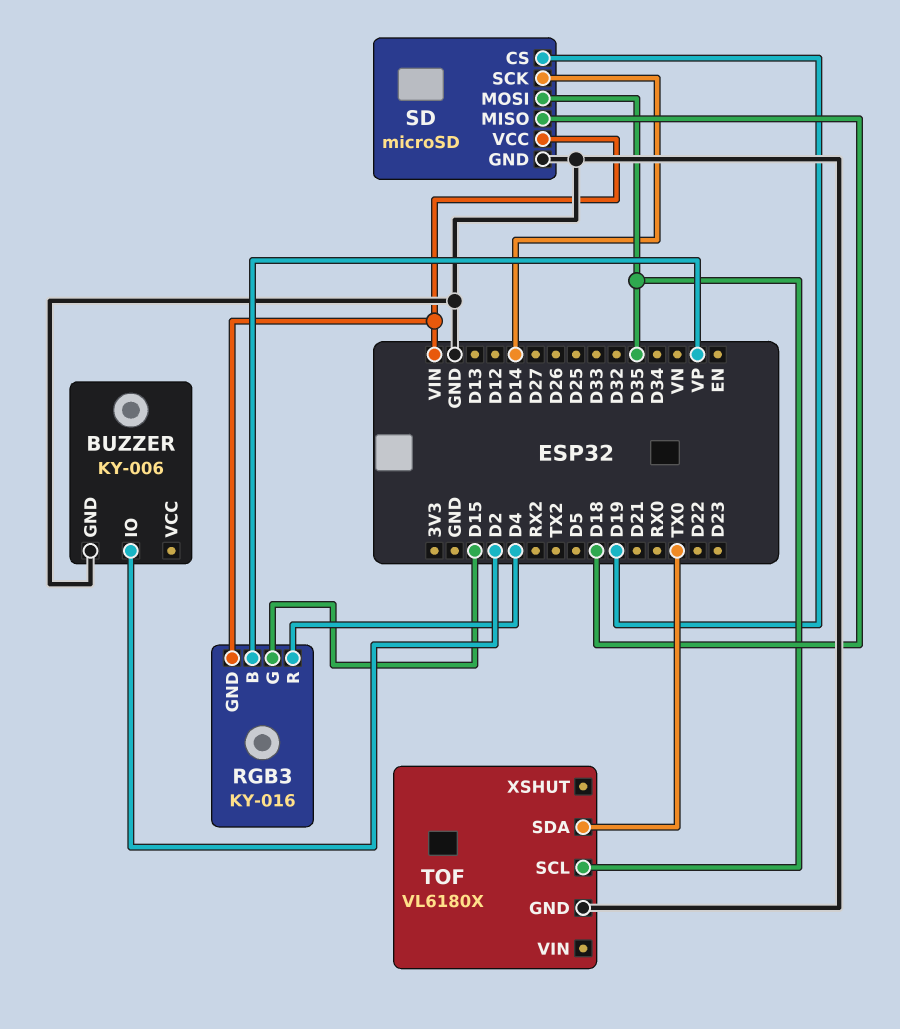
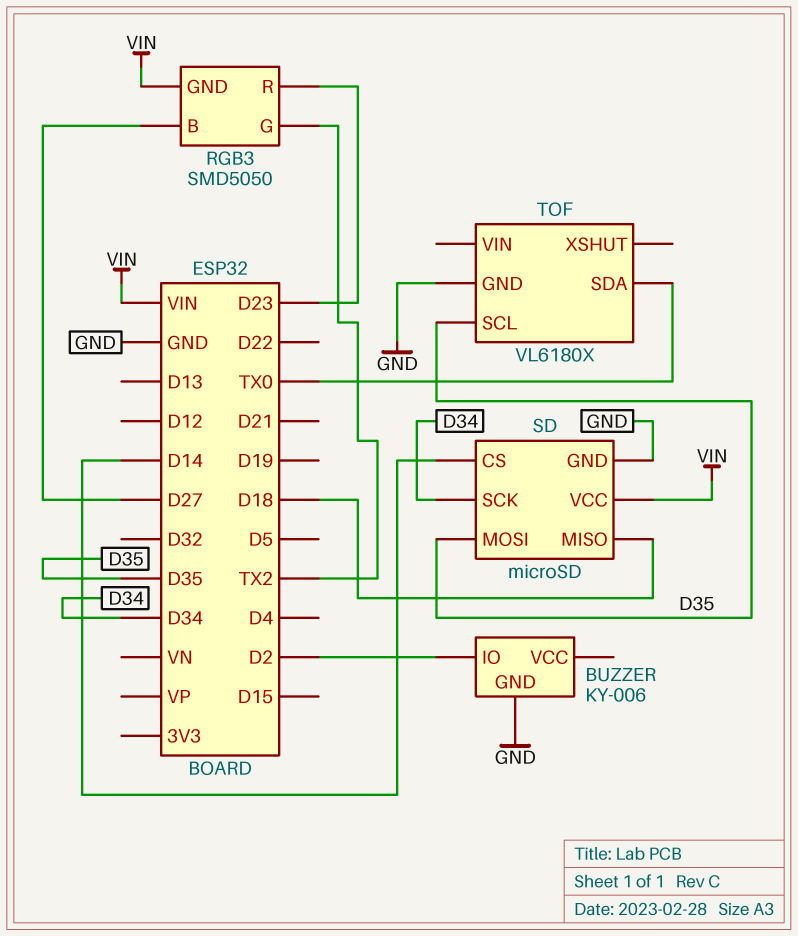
RGB3: KY-016 -> SMD5050
RGB3 pin B: VP -> D27
RGB3 pin G: D15 -> TX2
RGB3 pin R: D4 -> D23
SD pin CS: D19 -> D14
SD pin SCK: D14 -> D34

